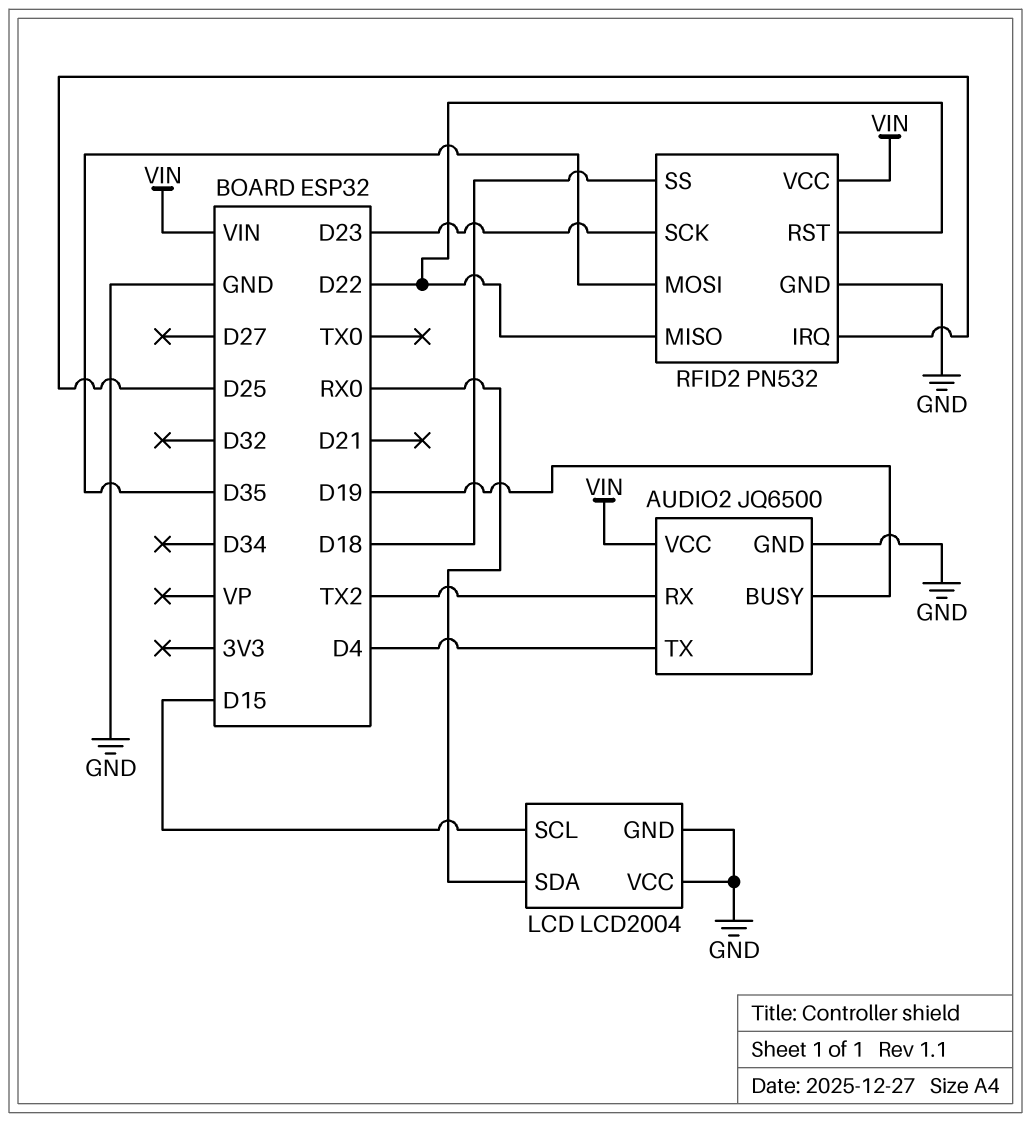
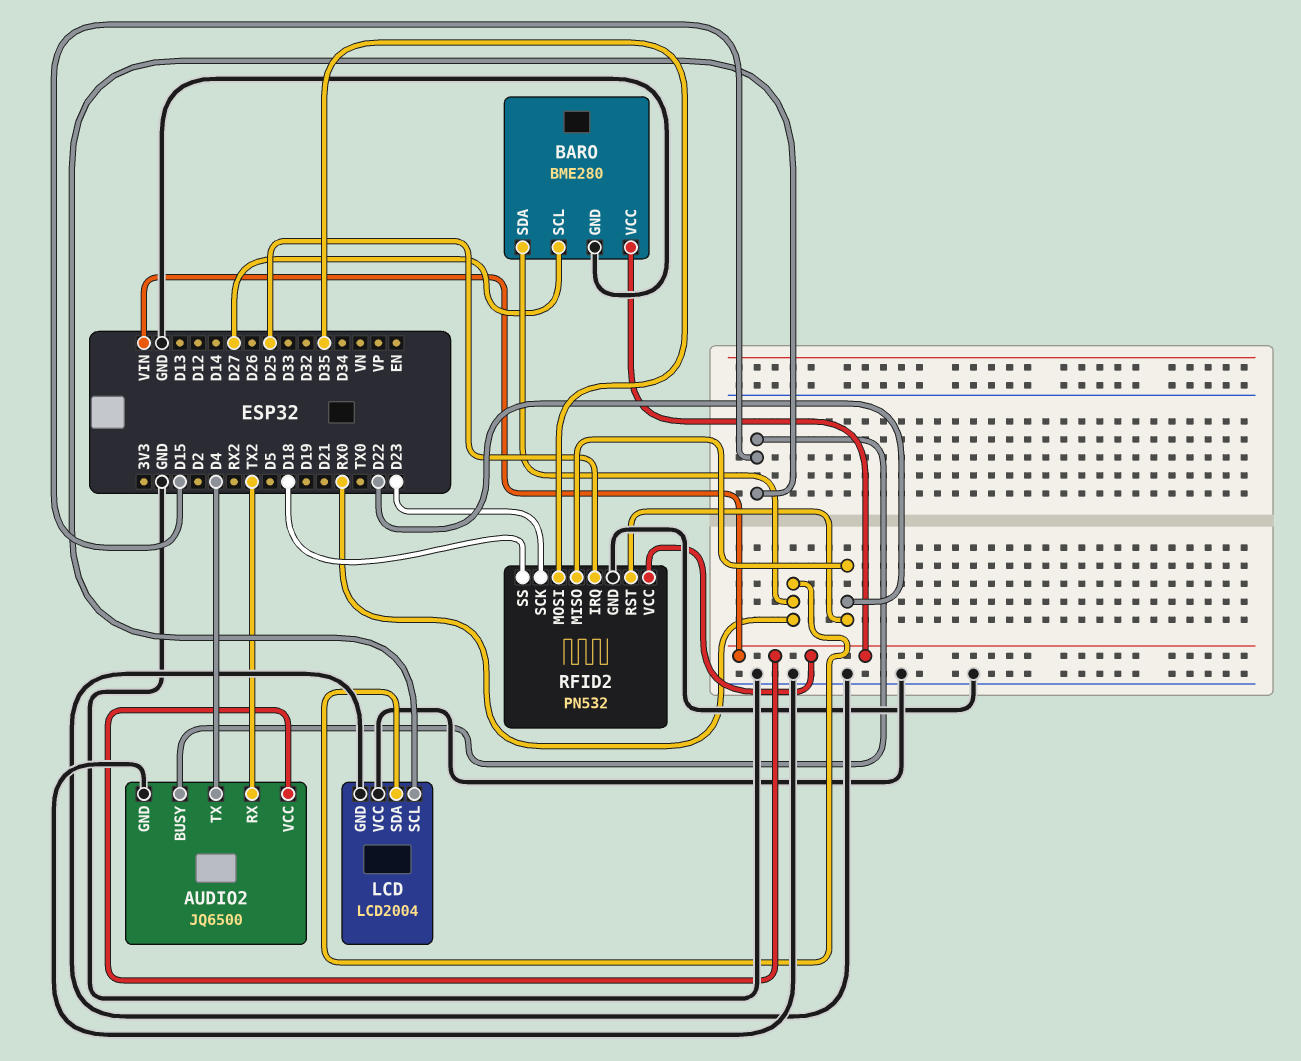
AUDIO2 pin BUSY: D19 -> D15
BARO: none -> BME280
BARO pin GND: none -> GND
BARO pin SCL: none -> D27
BARO pin SDA: none -> RX0
BARO pin VCC: none -> VIN

